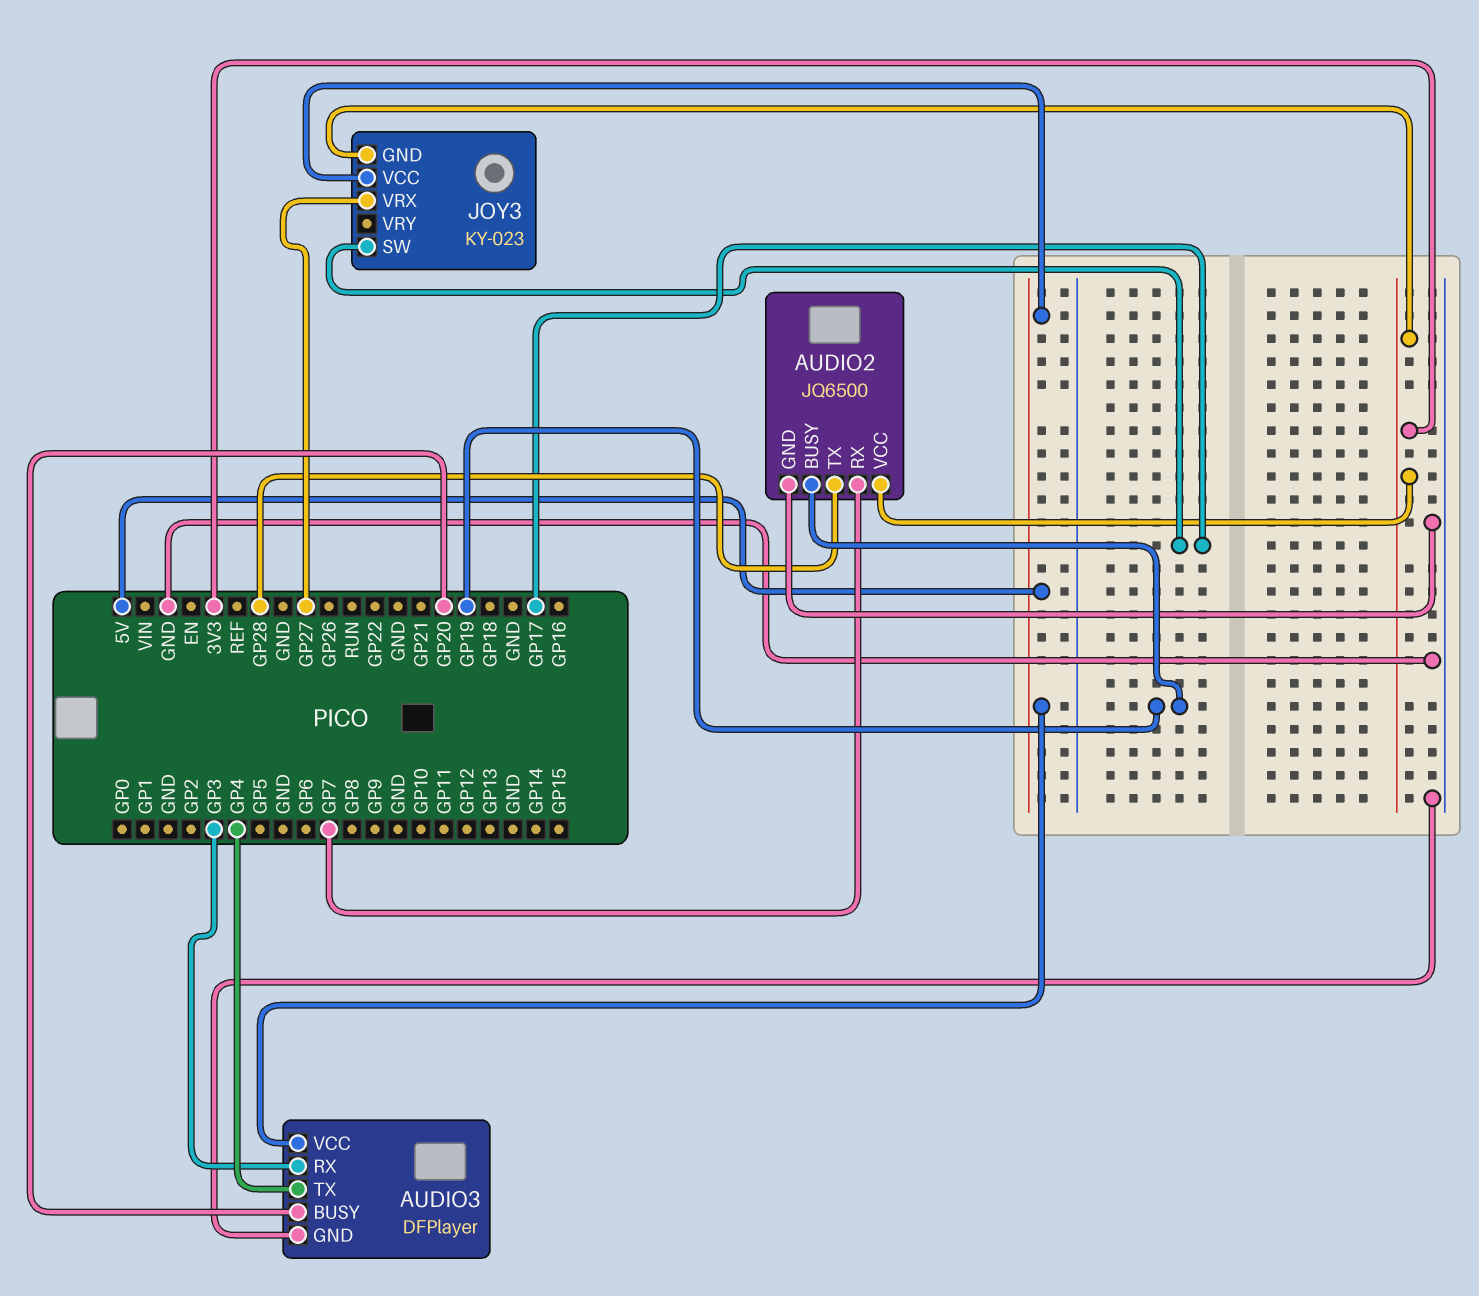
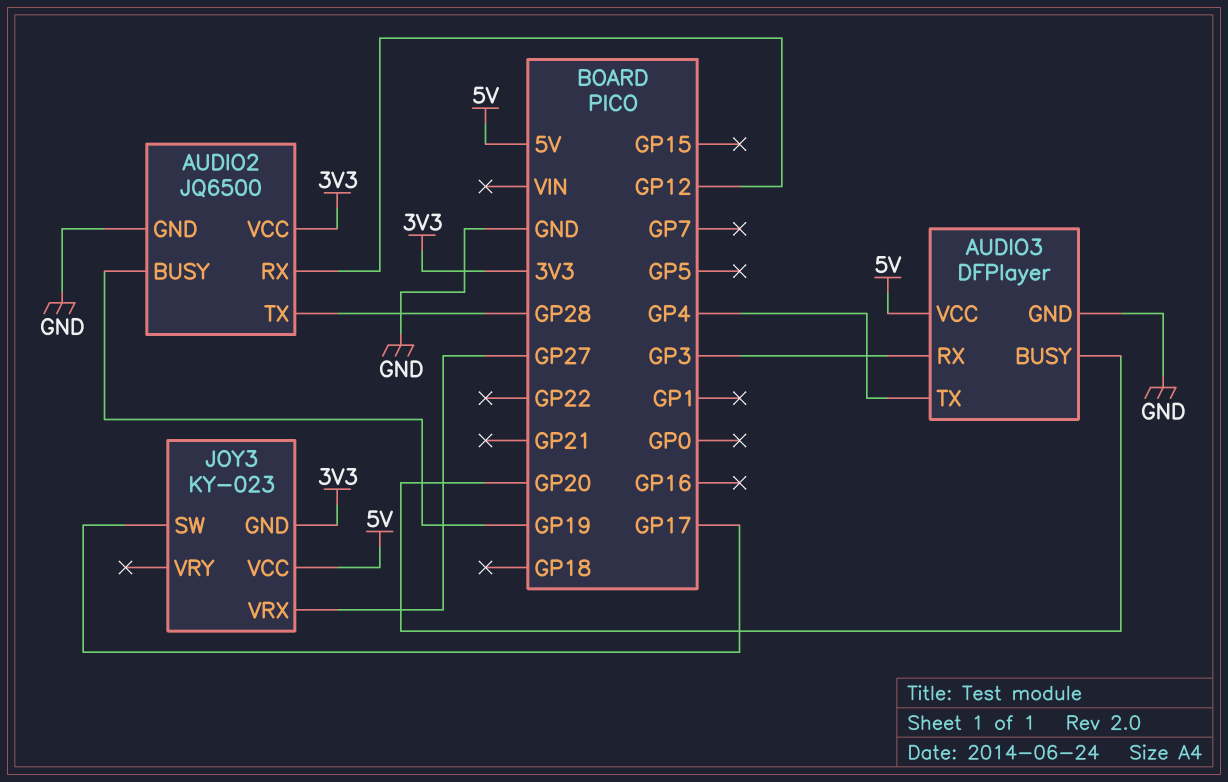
AUDIO2 pin RX: GP7 -> GP12

